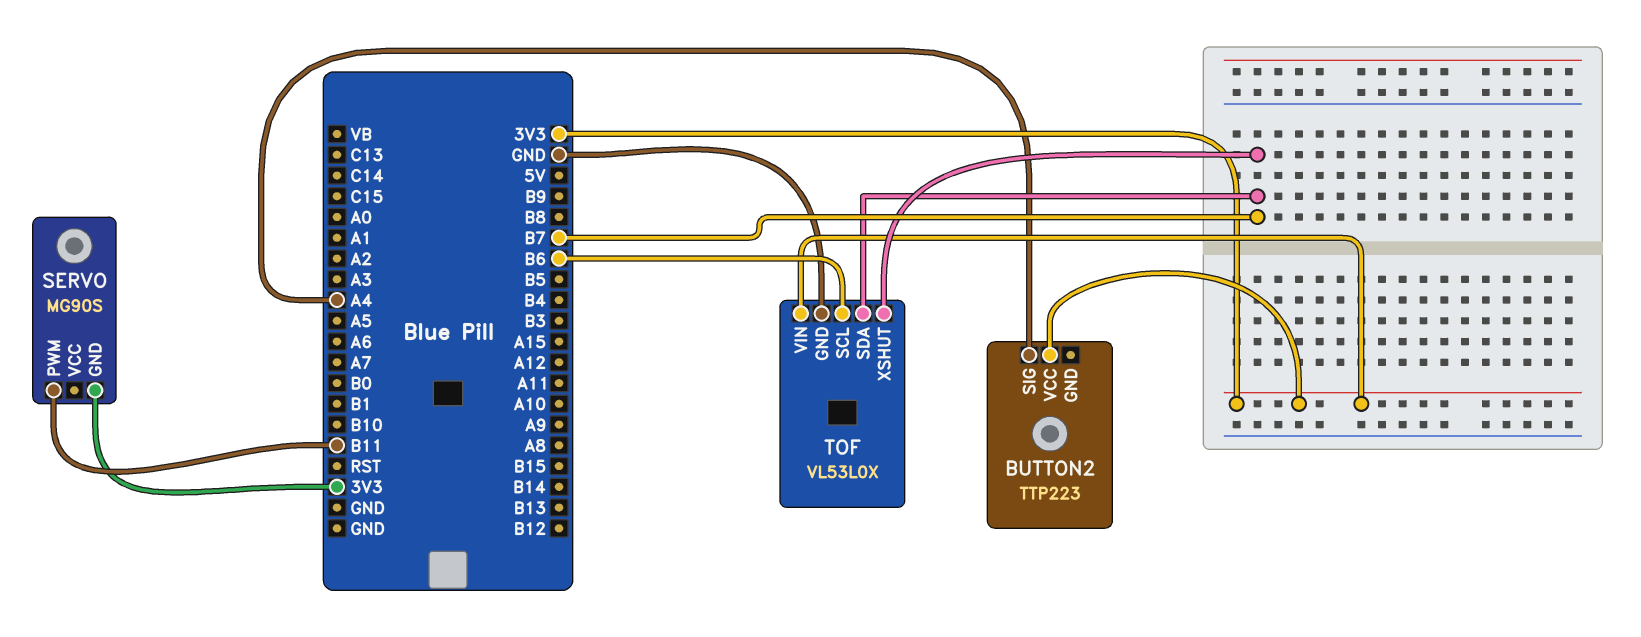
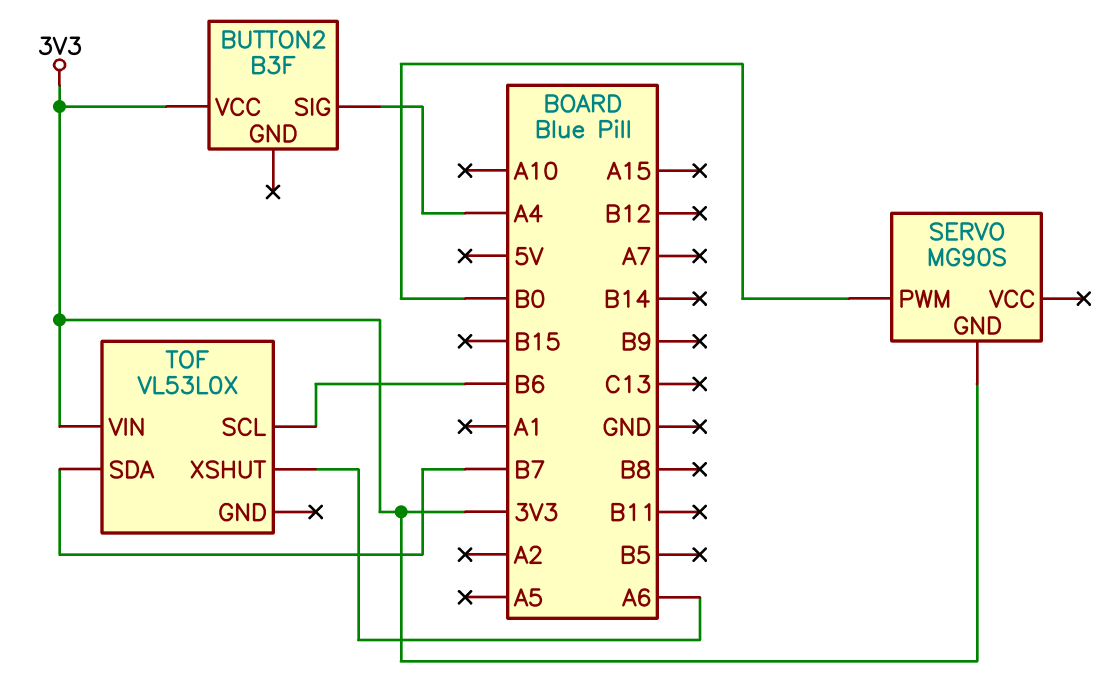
BUTTON2: TTP223 -> B3F
SERVO pin PWM: B11 -> B0
TOF pin GND: GND -> none
TOF pin XSHUT: B7 -> A6

